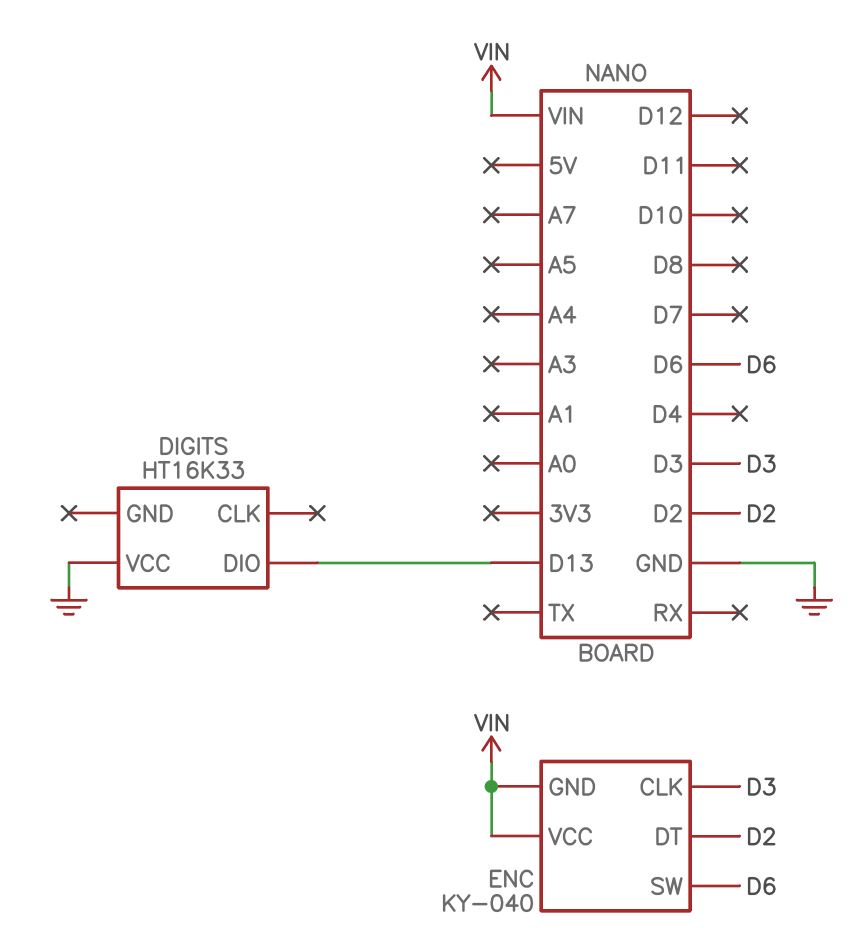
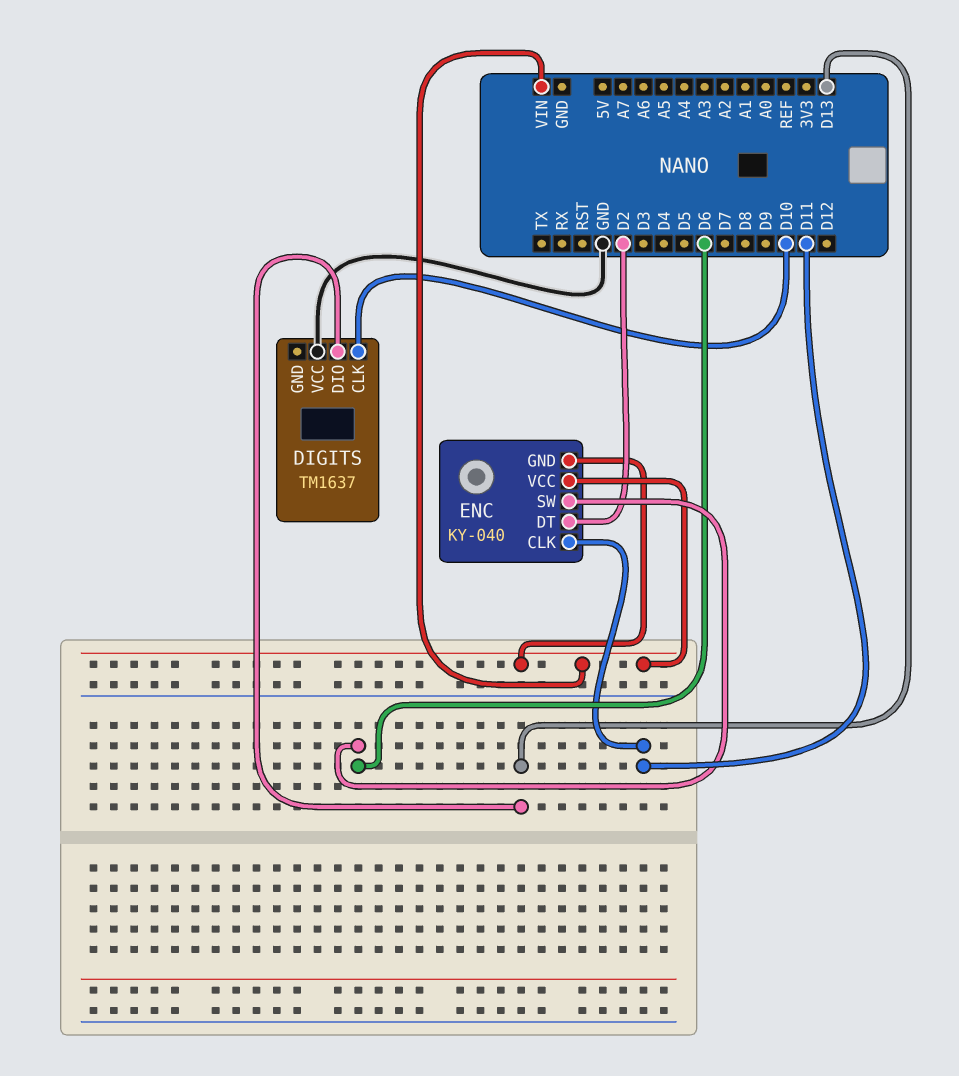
DIGITS: HT16K33 -> TM1637
DIGITS pin CLK: none -> D10
ENC pin CLK: D3 -> D11

